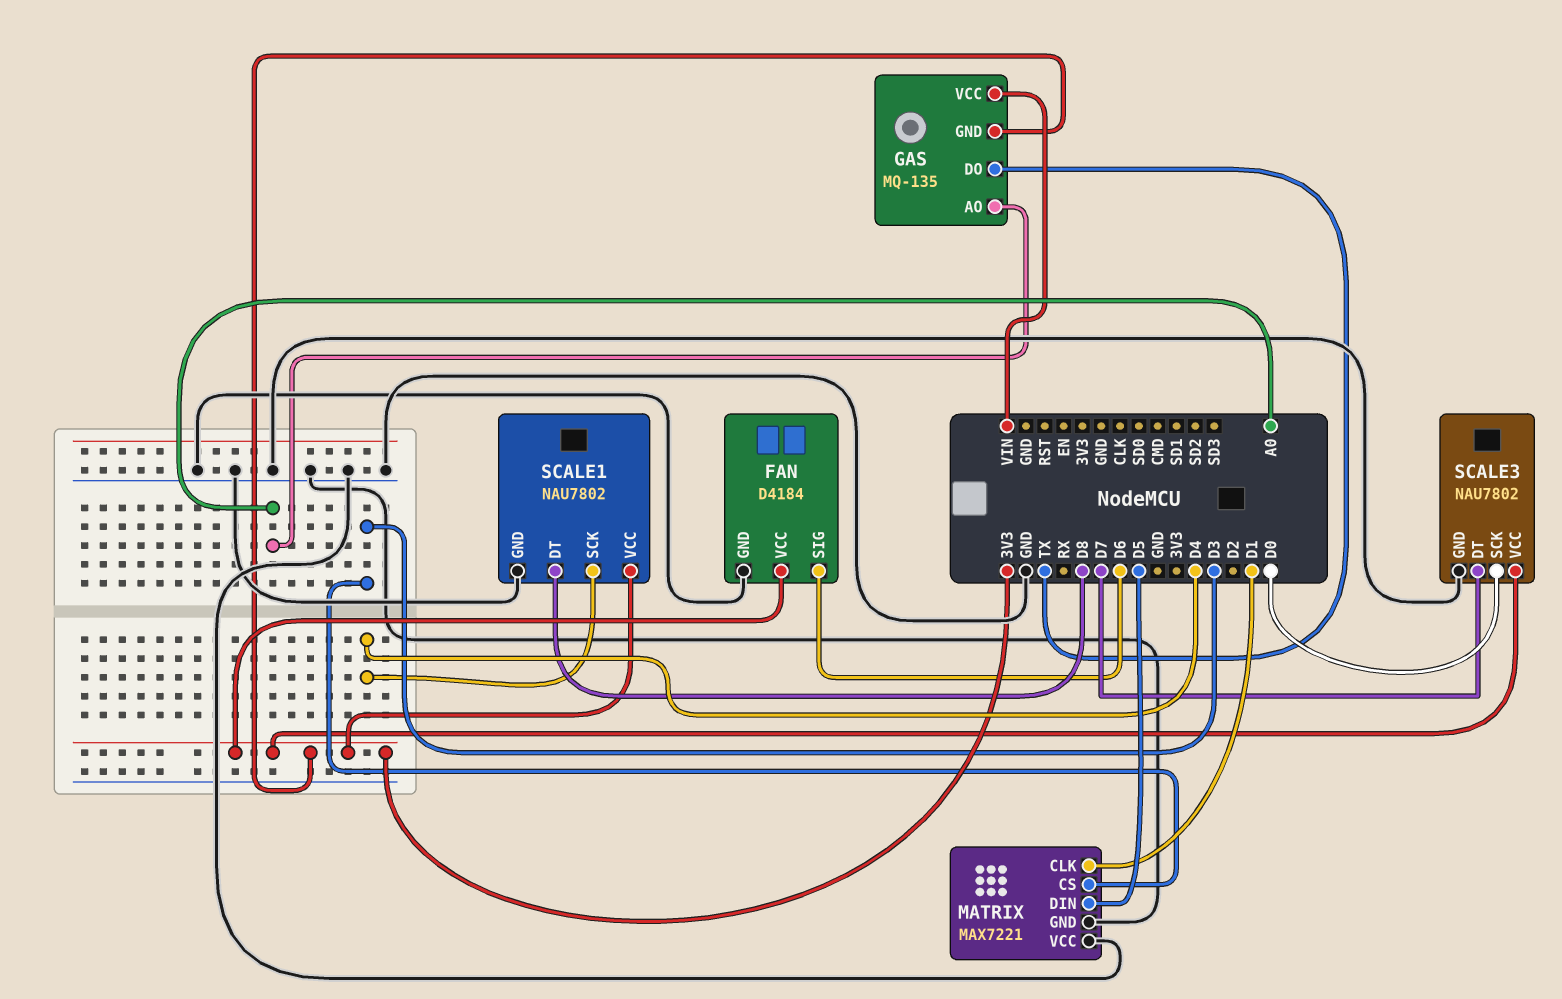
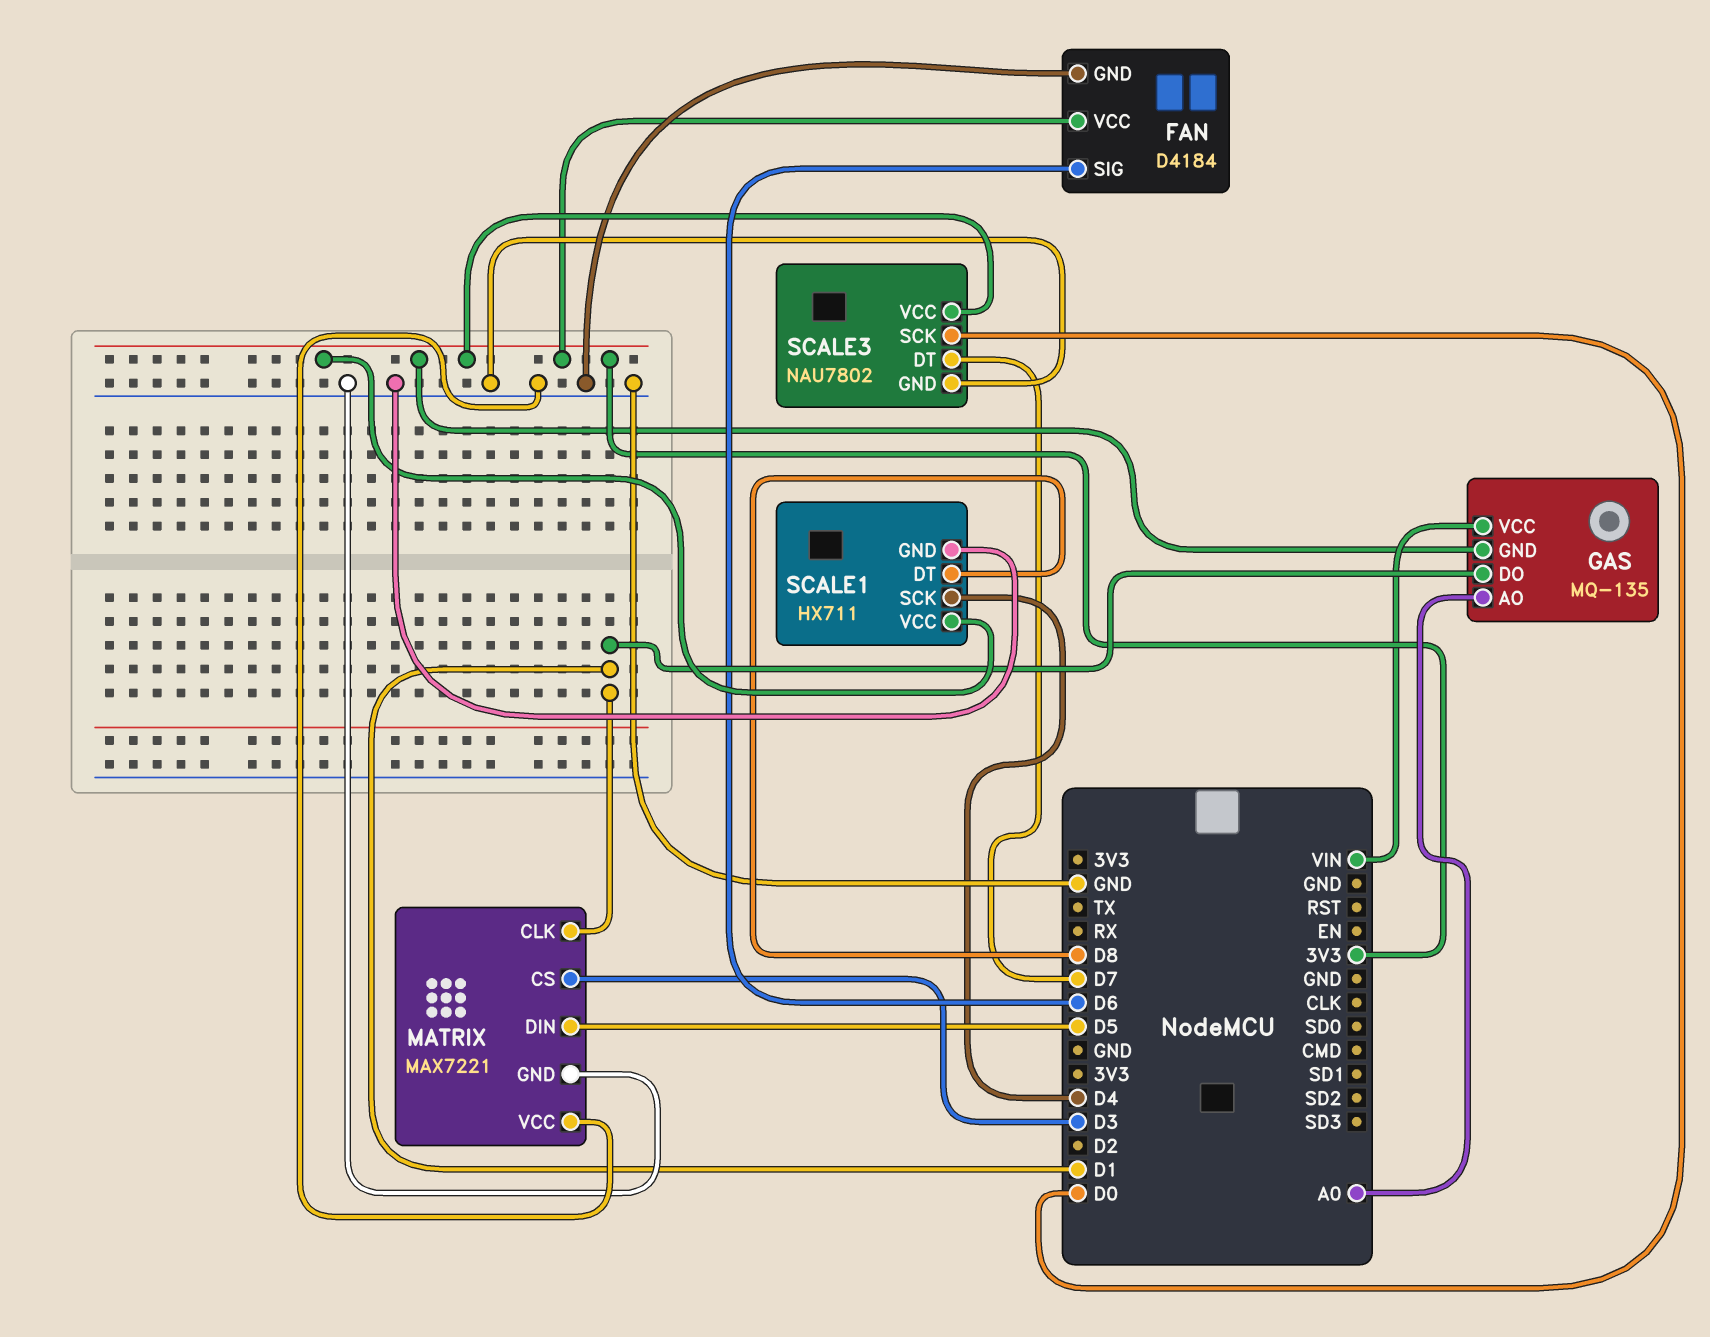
GAS pin DO: TX -> D1
SCALE1: NAU7802 -> HX711

